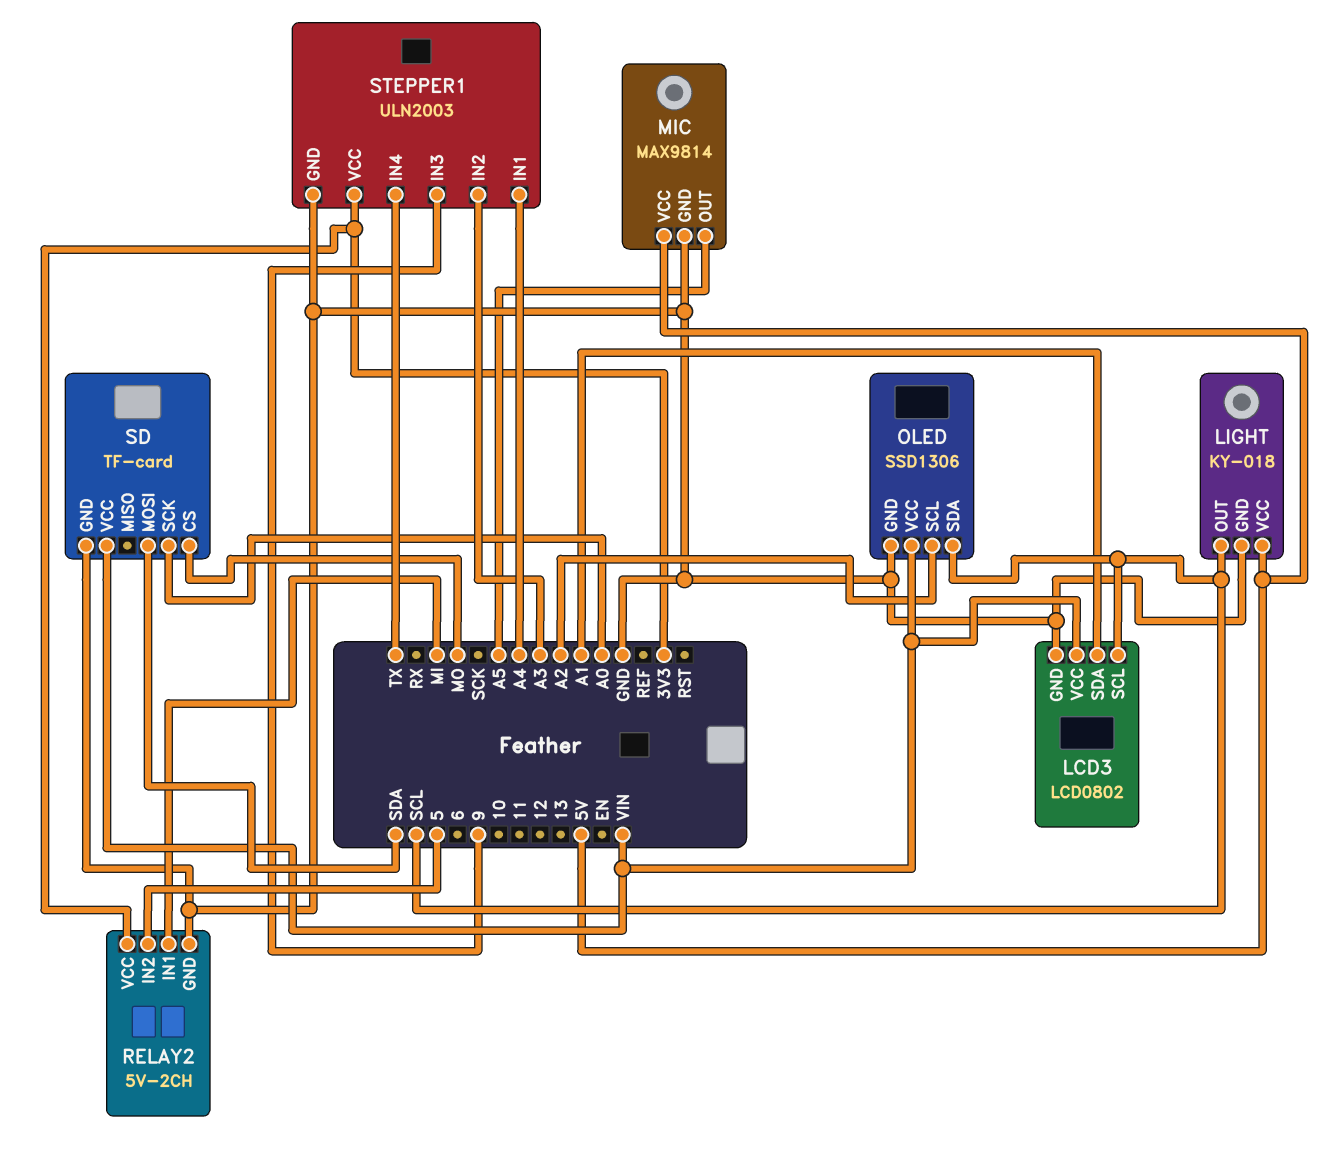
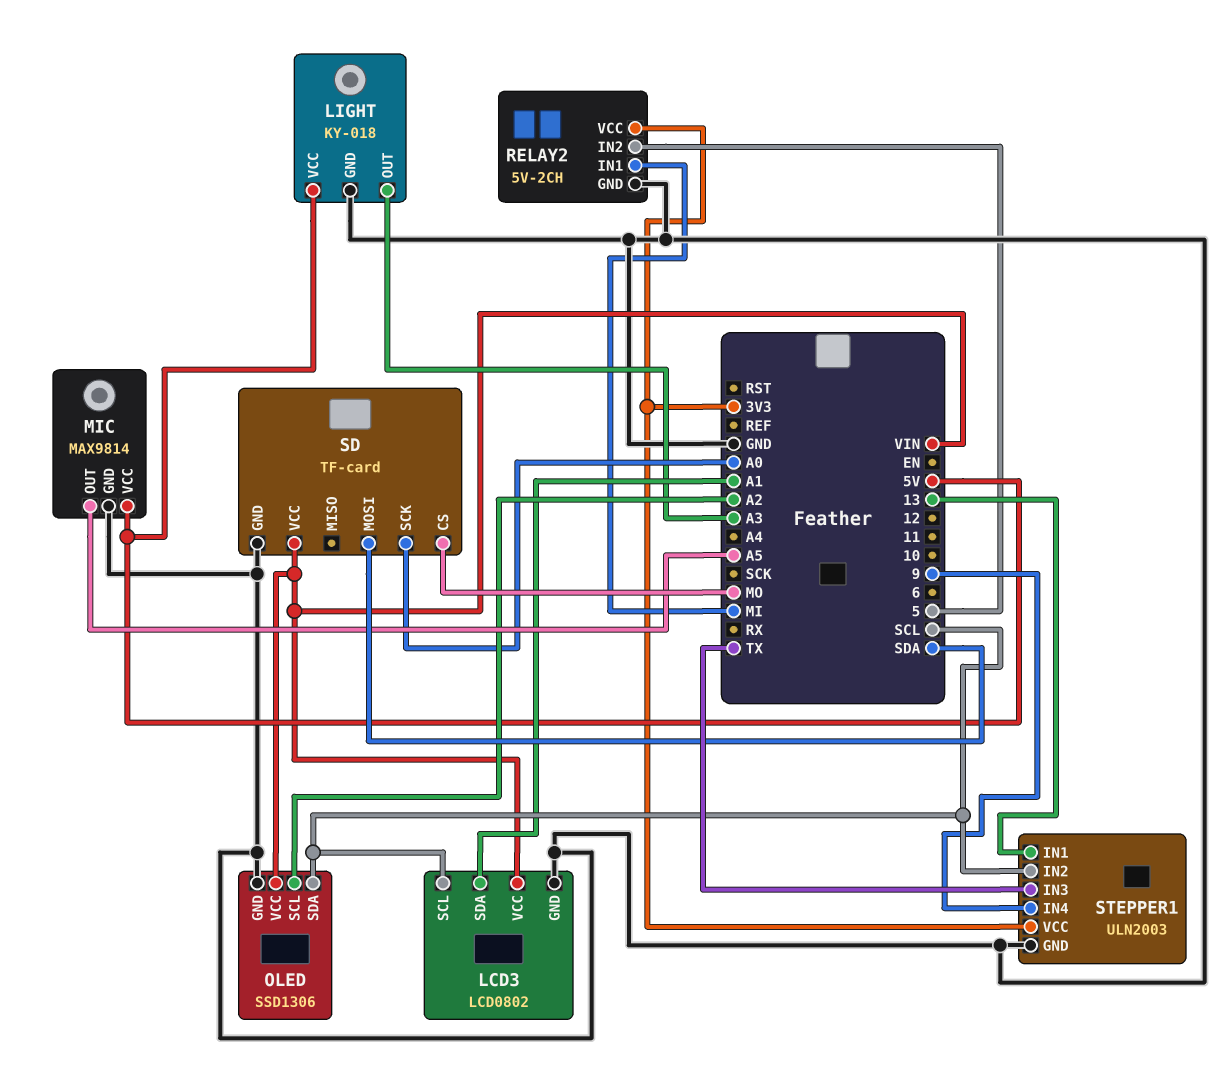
LIGHT pin OUT: SCL -> A3
STEPPER1 pin IN1: A4 -> 13
STEPPER1 pin IN2: A3 -> SCL
STEPPER1 pin IN3: 9 -> TX
STEPPER1 pin IN4: TX -> 9

